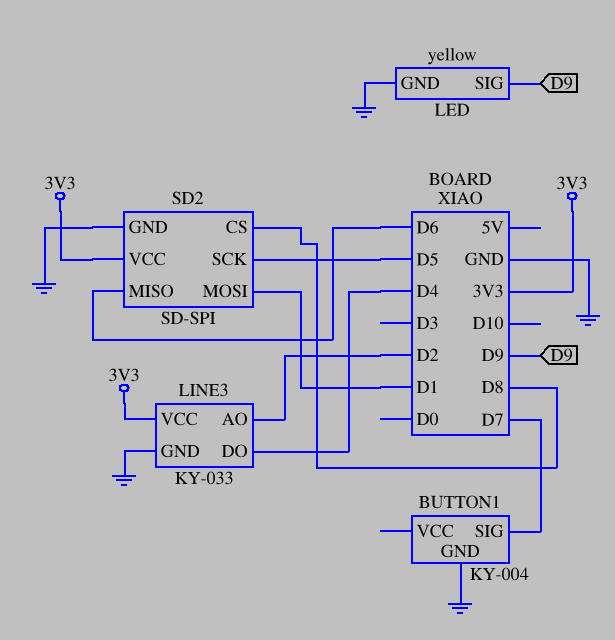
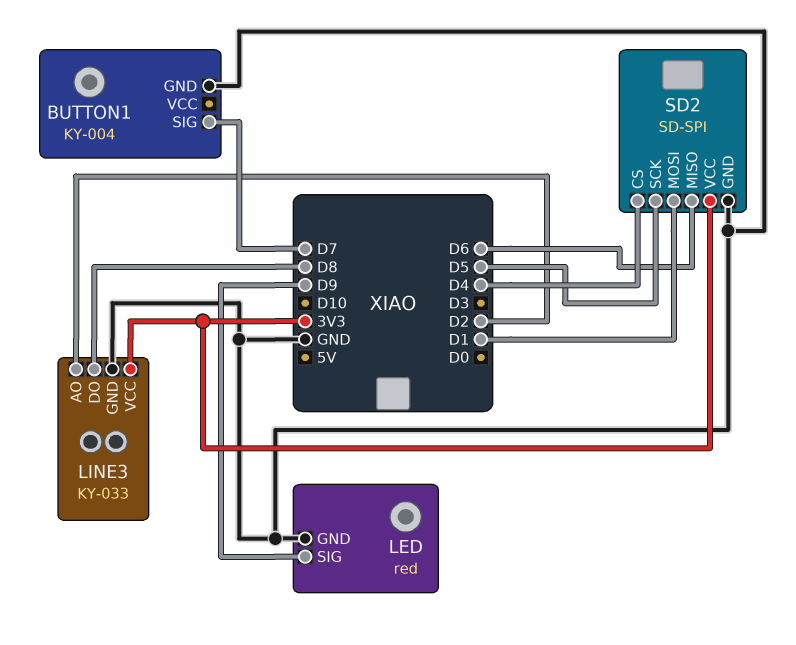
LED: yellow -> red
LINE3 pin DO: D4 -> D8
SD2 pin CS: D8 -> D4

